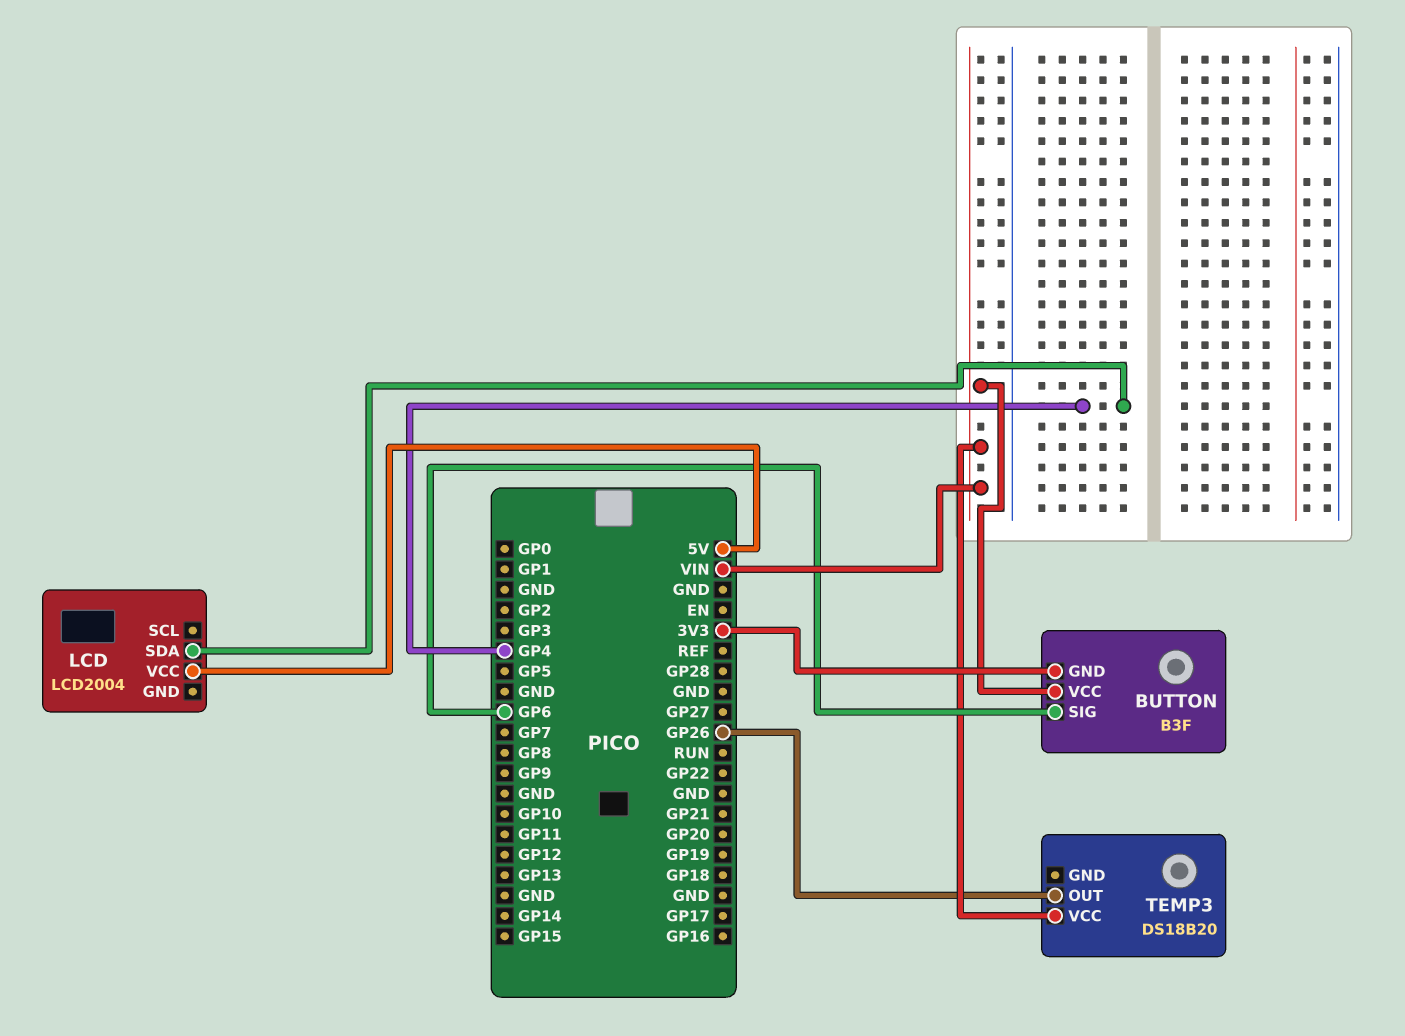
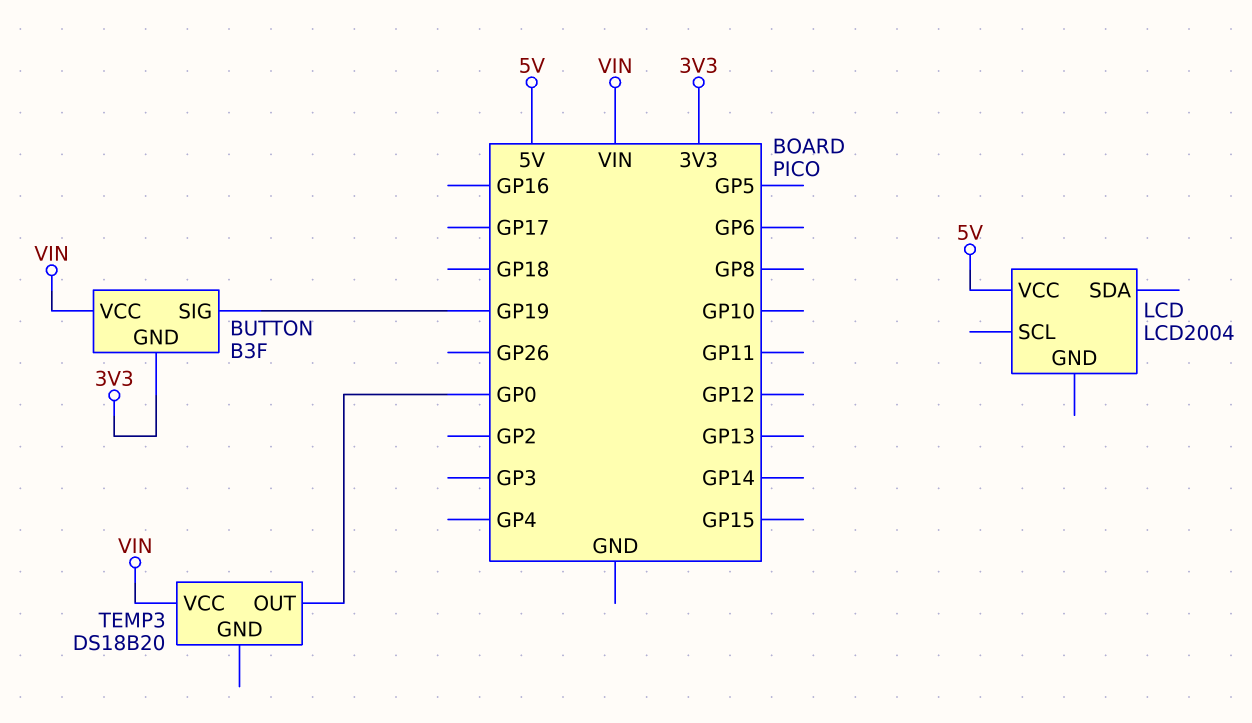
BUTTON pin SIG: GP6 -> GP19
LCD pin SDA: GP4 -> none
TEMP3 pin OUT: GP26 -> GP0

